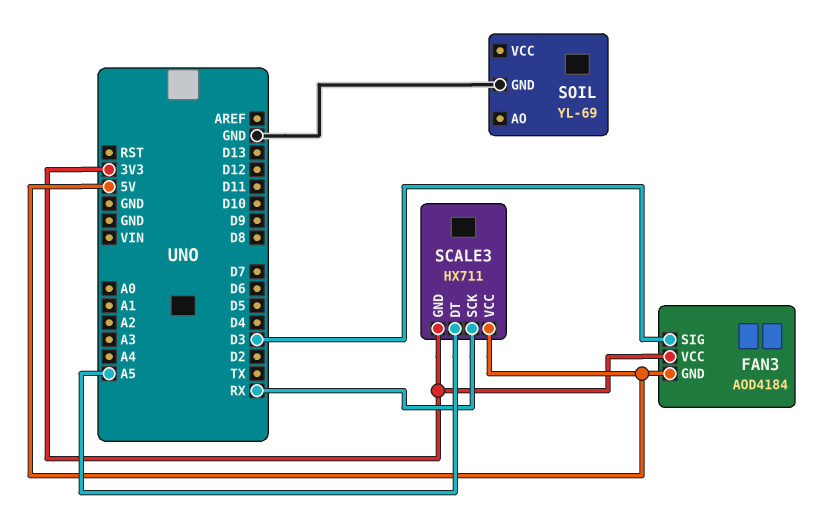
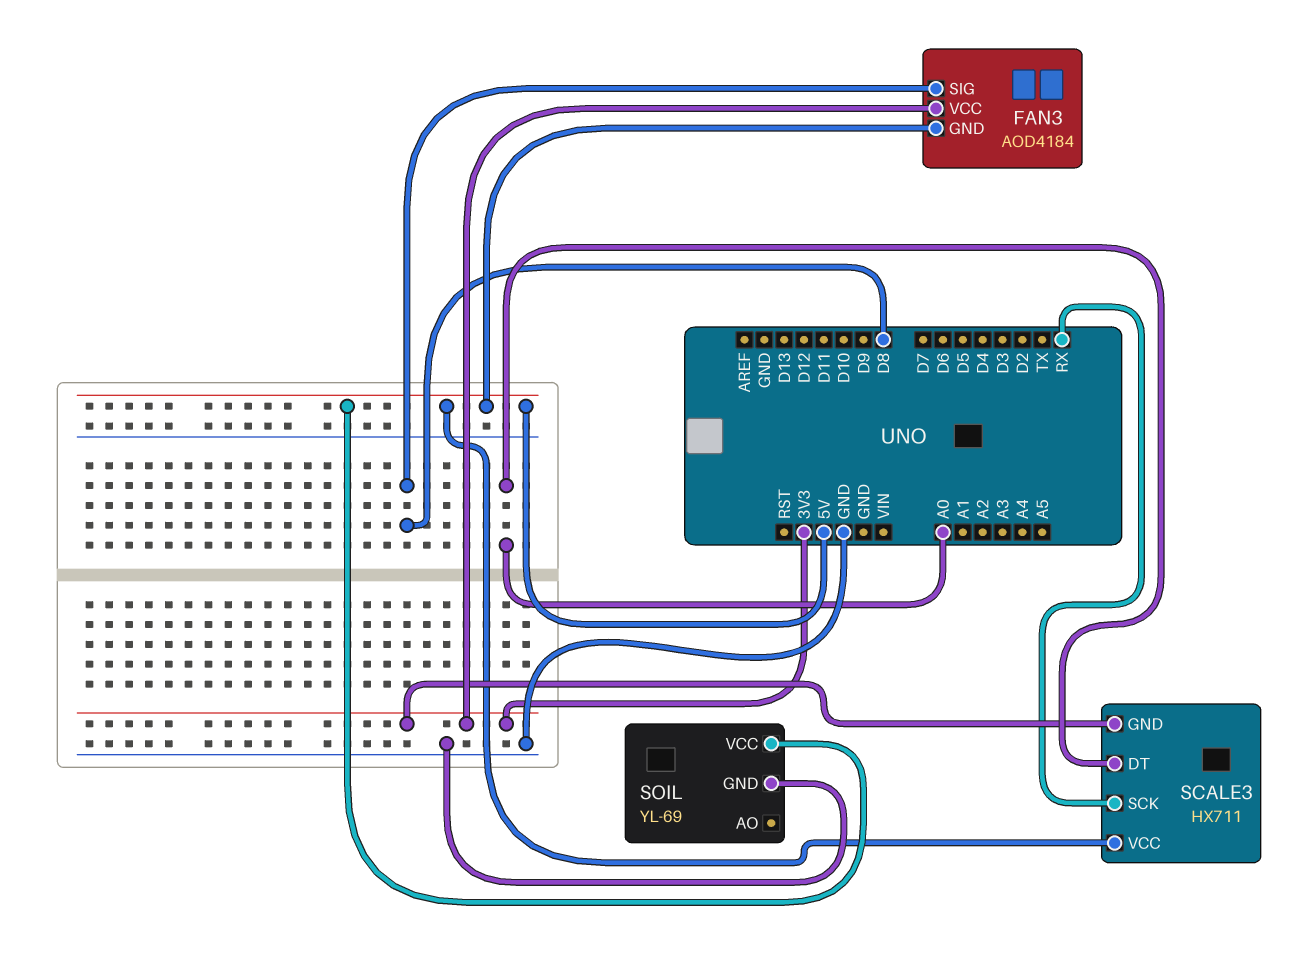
FAN3 pin SIG: D3 -> D8
SCALE3 pin DT: A5 -> A0
SOIL pin VCC: none -> 5V

